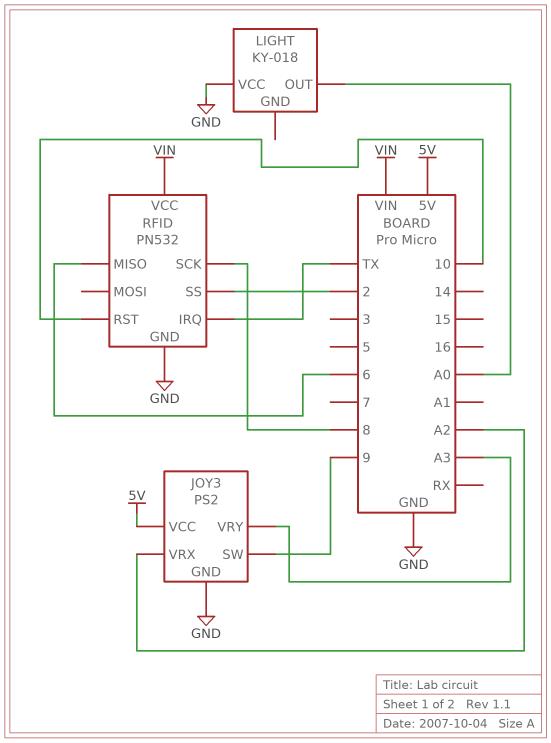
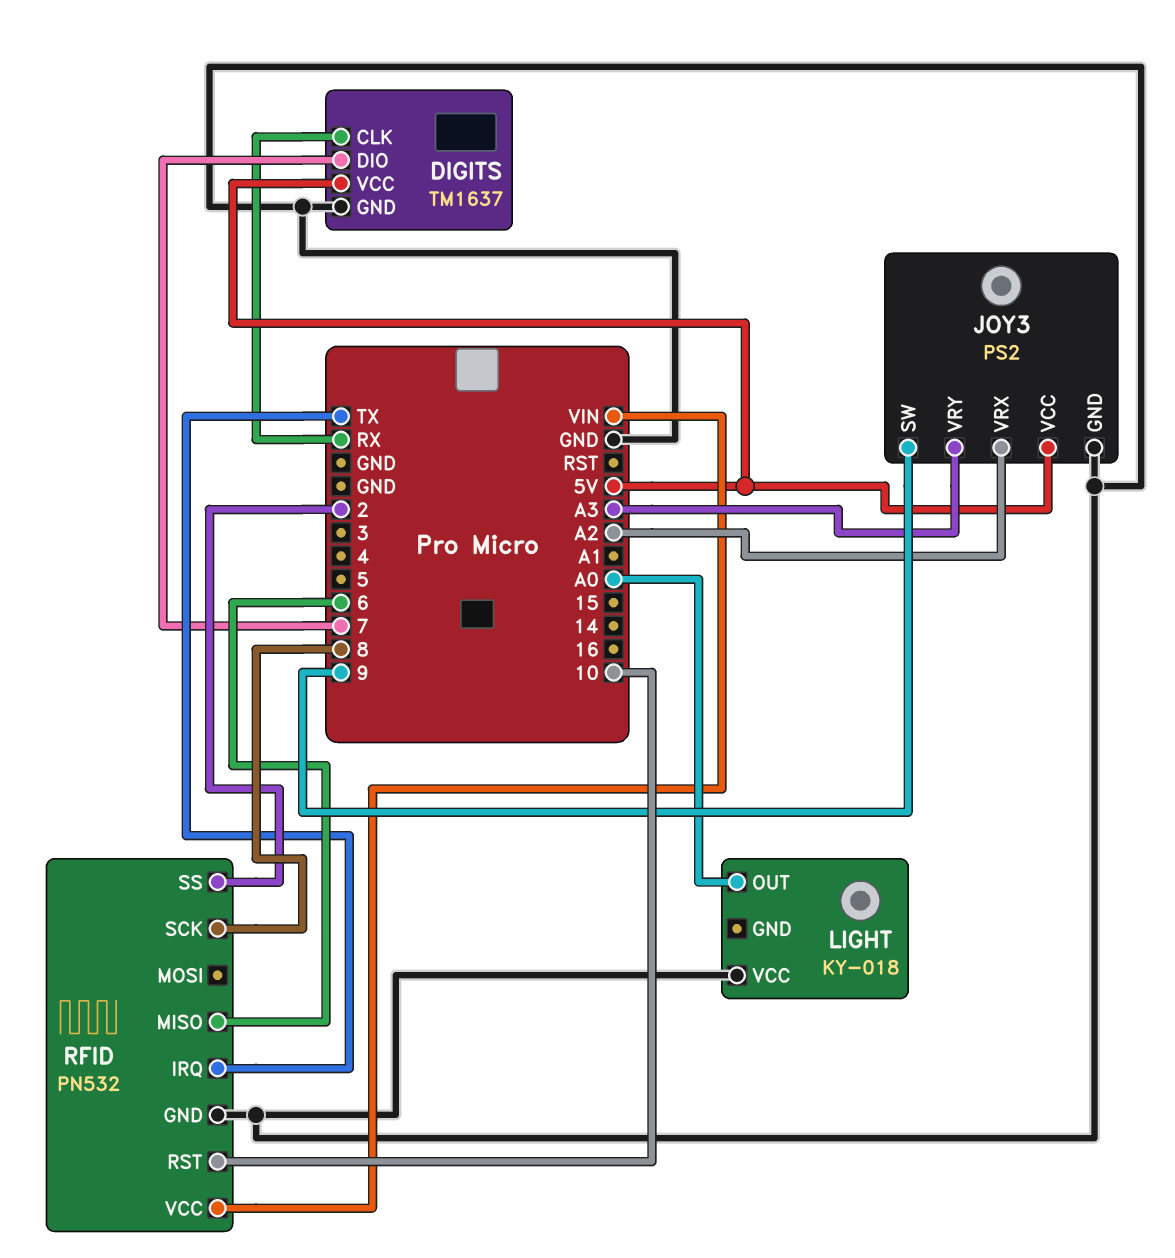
DIGITS: none -> TM1637
DIGITS pin CLK: none -> RX
DIGITS pin DIO: none -> 7
DIGITS pin GND: none -> GND
DIGITS pin VCC: none -> 5V

